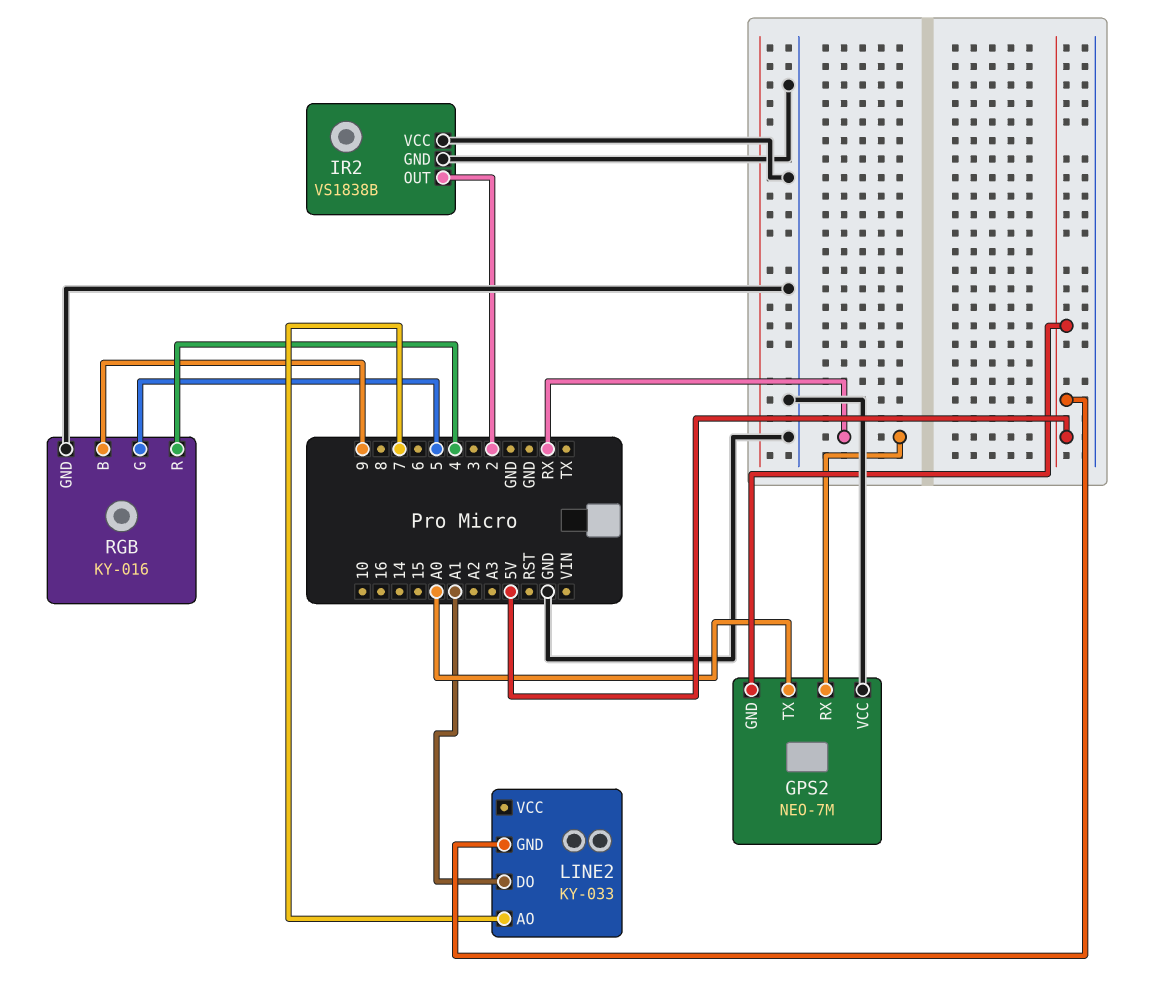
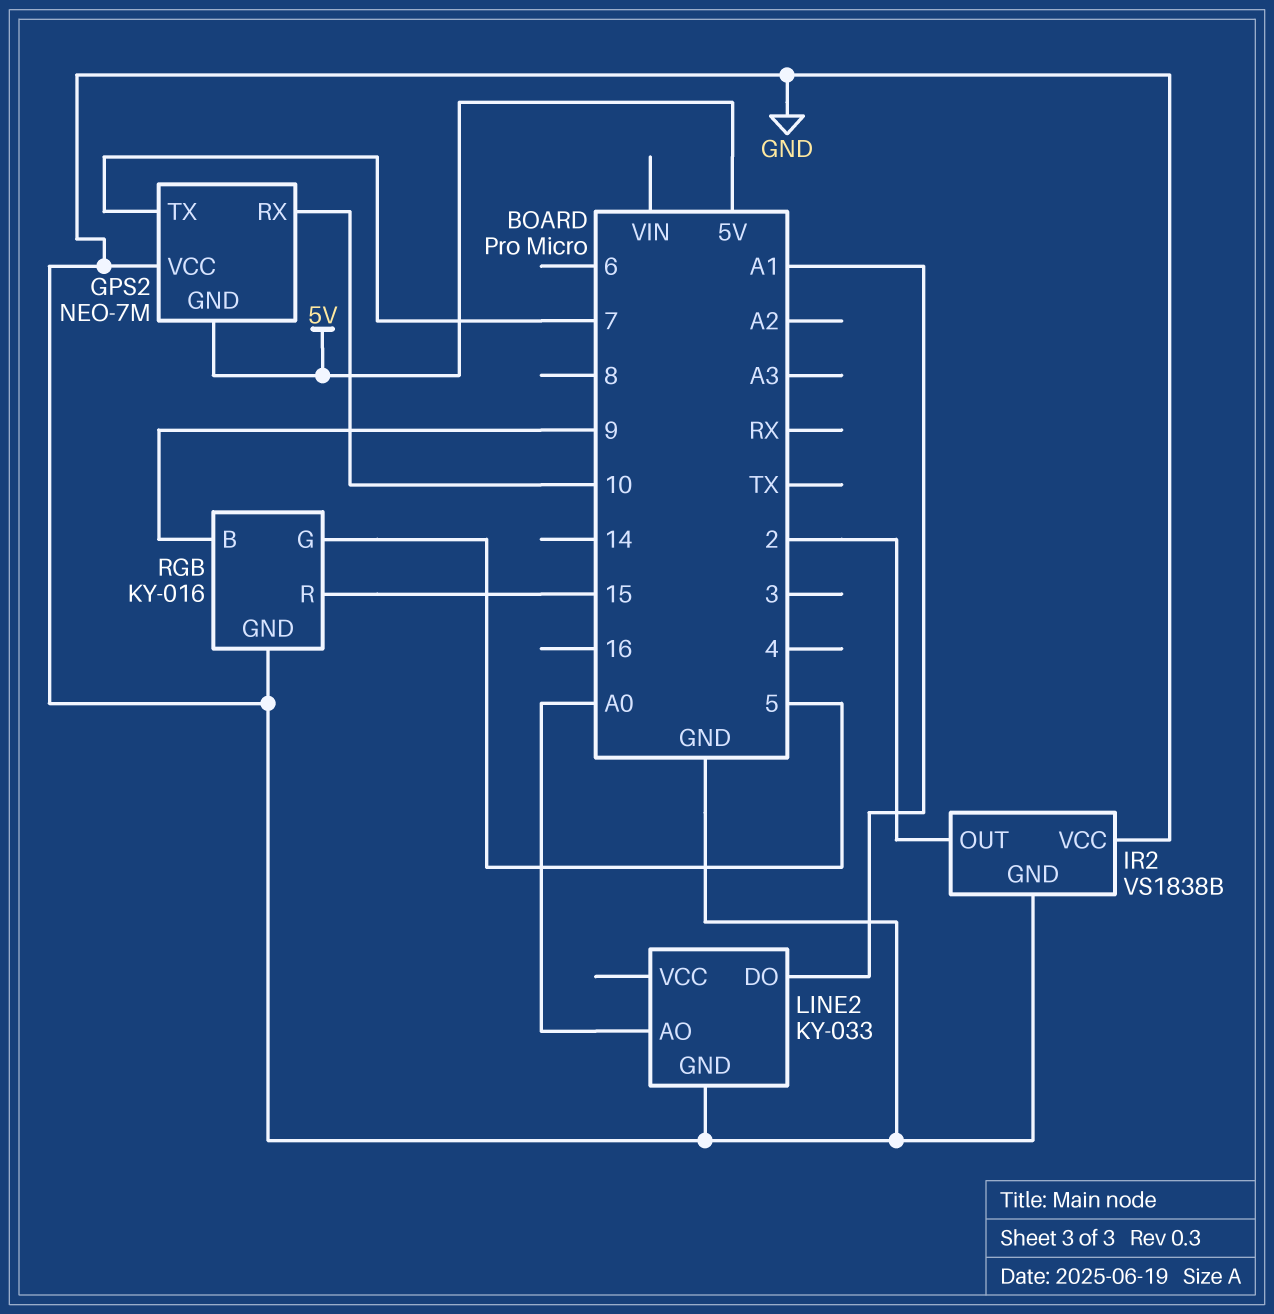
GPS2 pin RX: RX -> 10
GPS2 pin TX: A0 -> 7
LINE2 pin AO: 7 -> A0
LINE2 pin GND: 5V -> GND
RGB pin R: 4 -> 15

